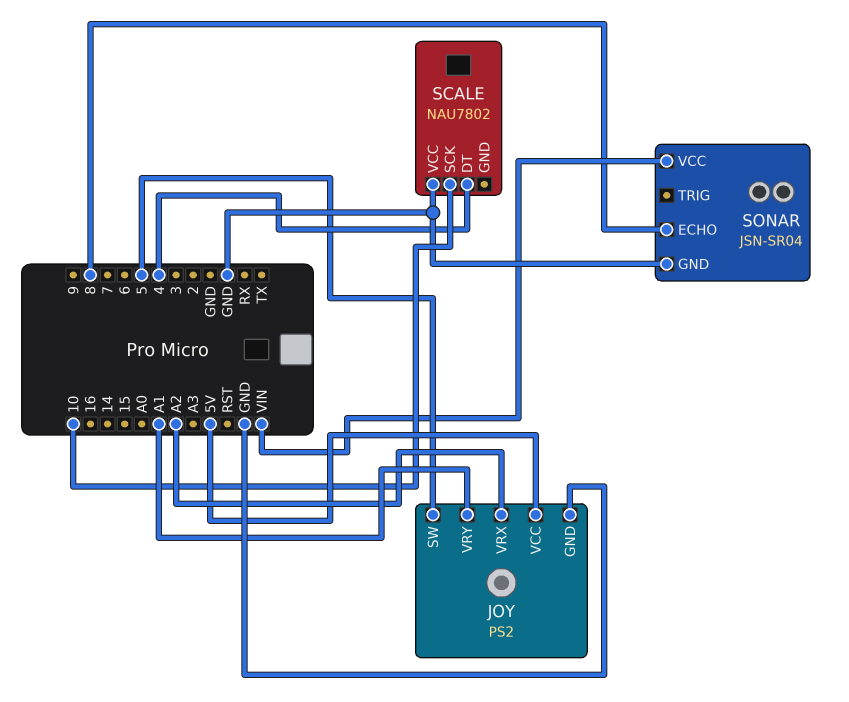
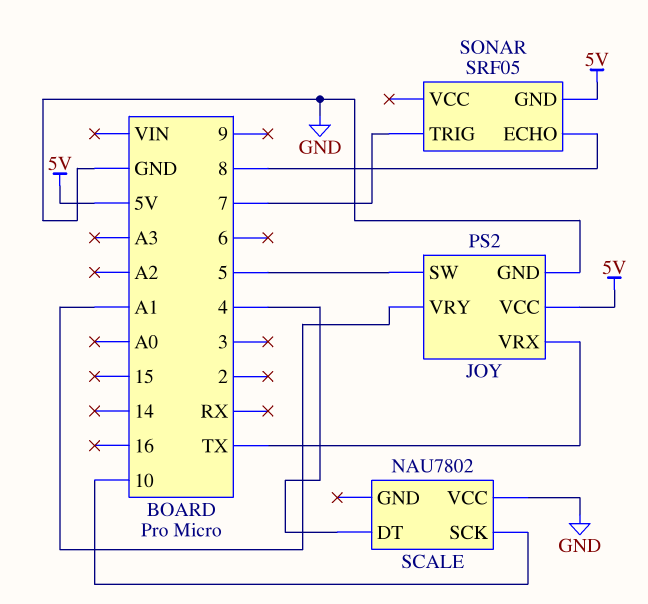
JOY pin VRX: A2 -> TX
SONAR: JSN-SR04 -> SRF05
SONAR pin GND: GND -> 5V
SONAR pin TRIG: none -> 7
SONAR pin VCC: VIN -> none

